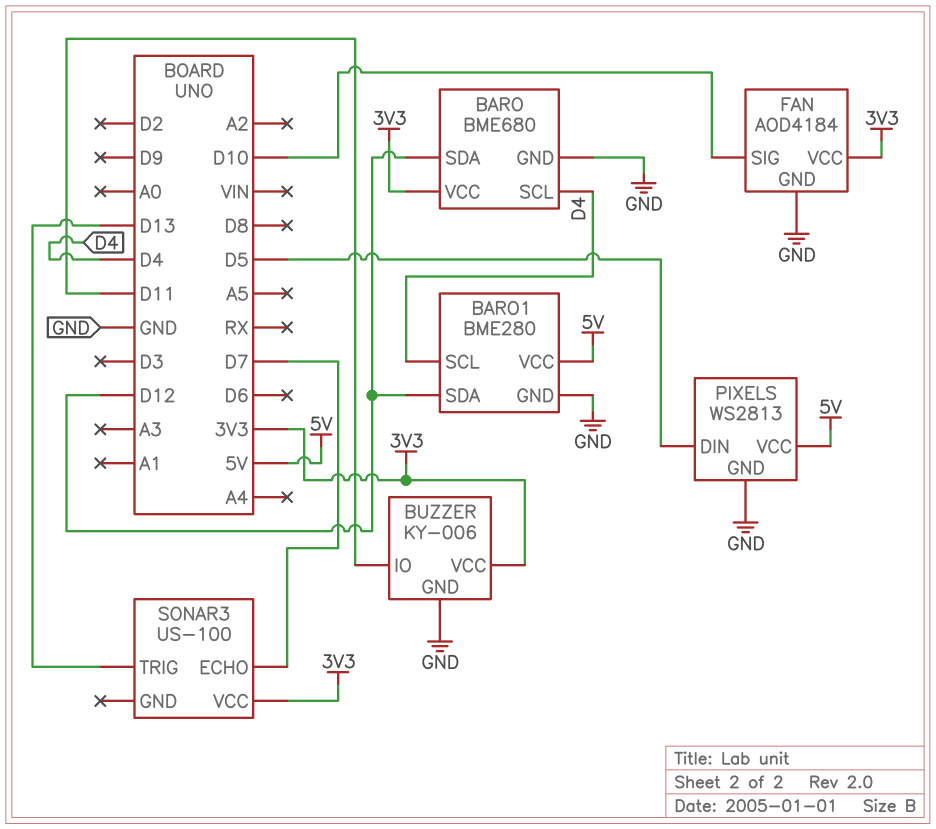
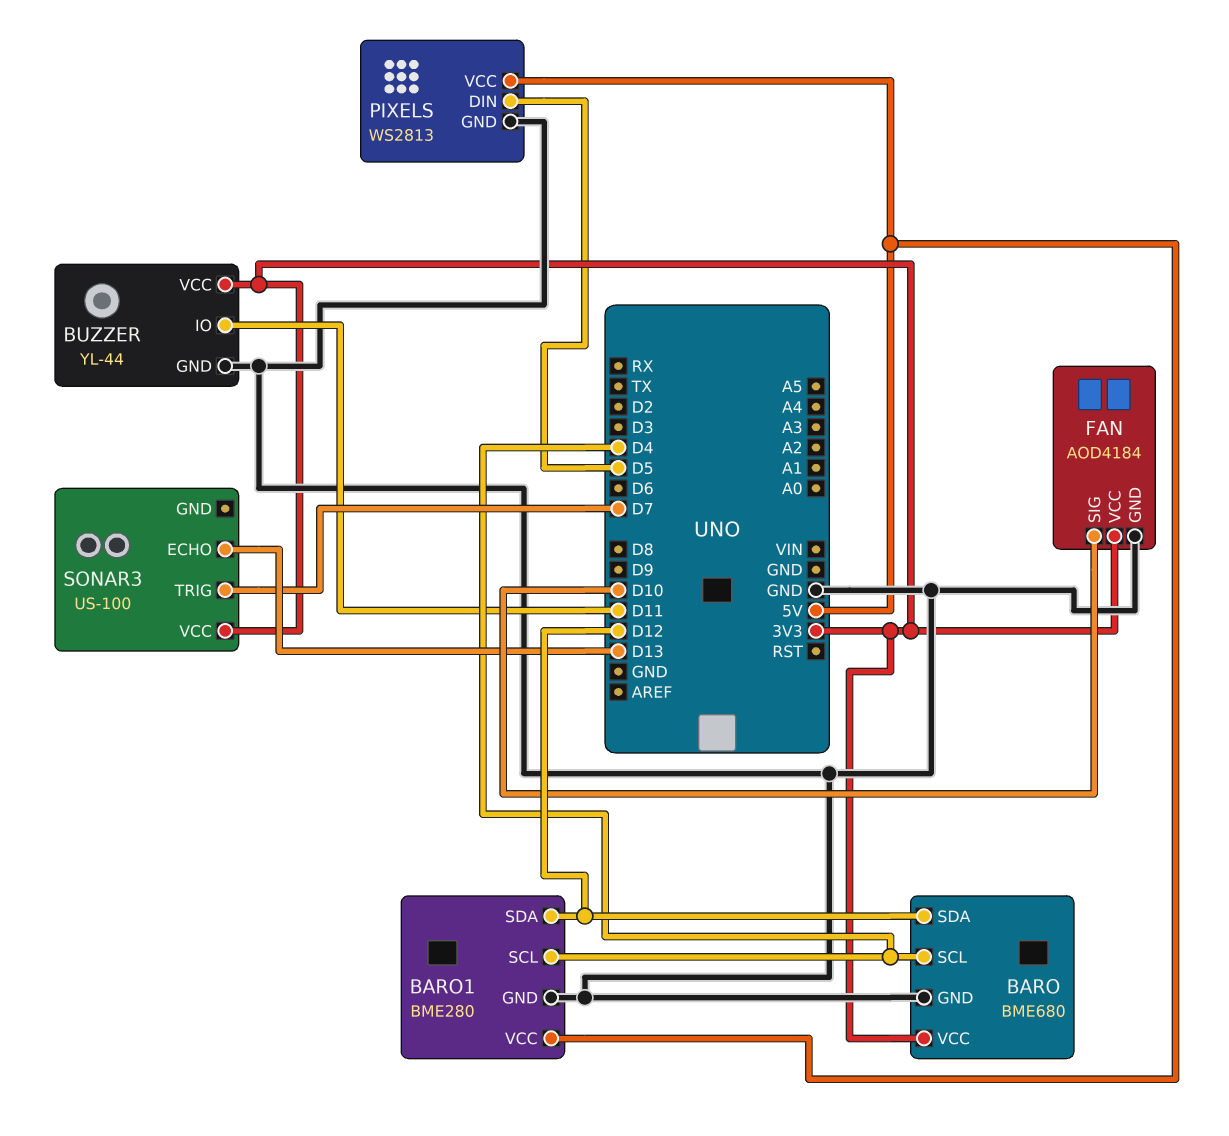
BUZZER: KY-006 -> YL-44
SONAR3 pin ECHO: D7 -> D13
SONAR3 pin TRIG: D13 -> D7

